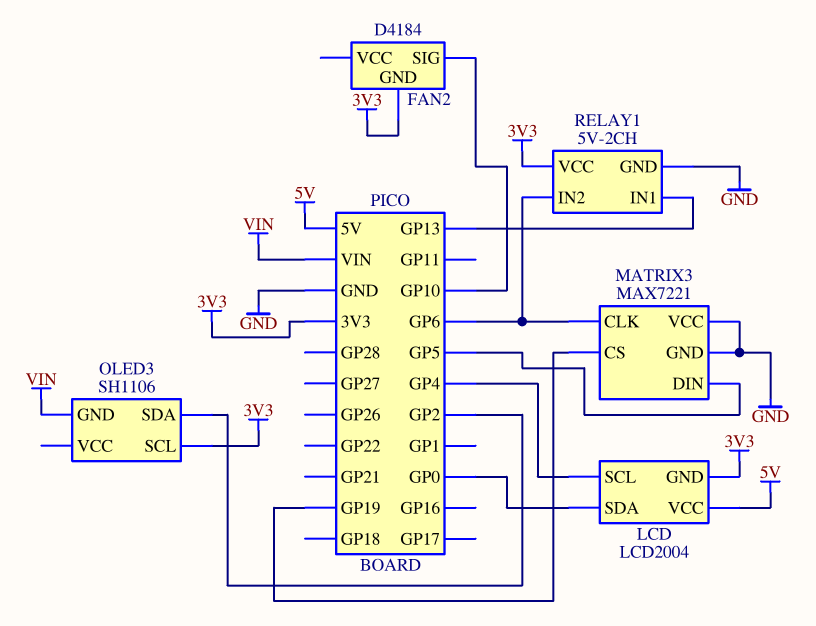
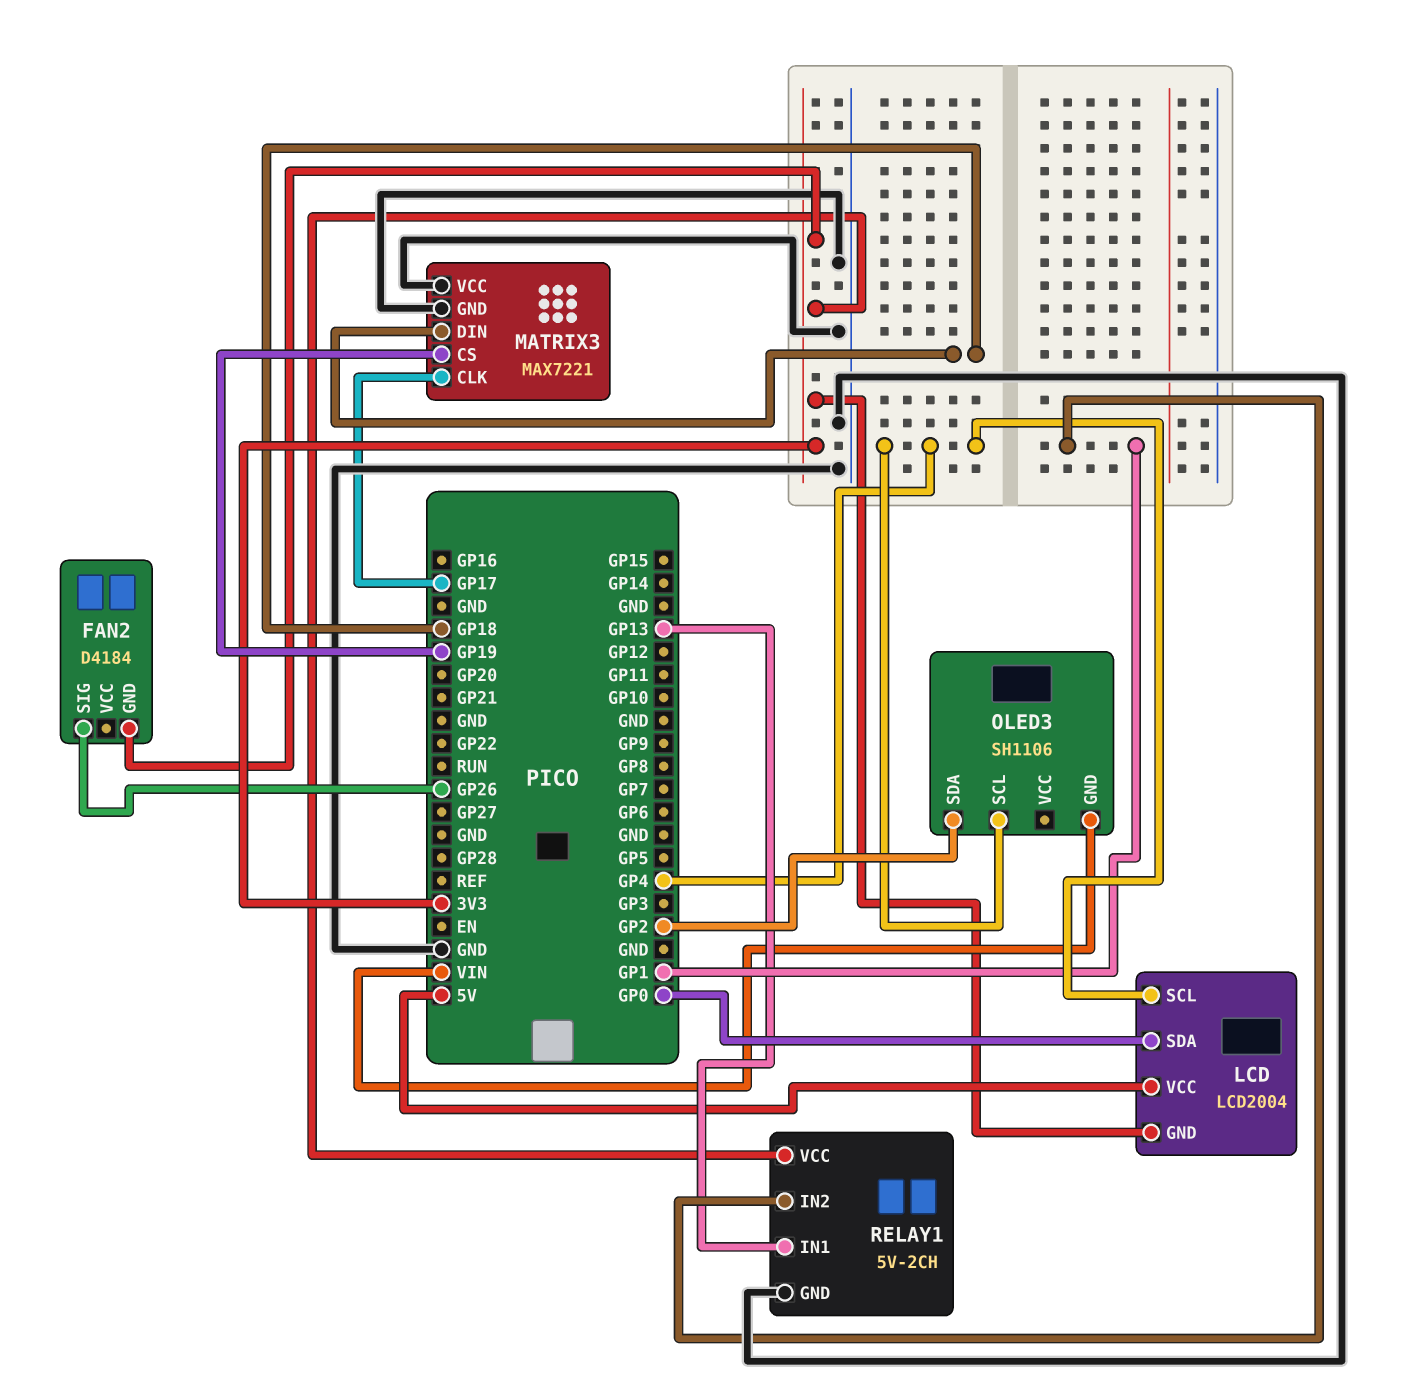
FAN2 pin SIG: GP10 -> GP26
MATRIX3 pin CLK: GP6 -> GP17
MATRIX3 pin DIN: GP5 -> GP18
OLED3 pin SCL: 3V3 -> GP4
RELAY1 pin IN2: GP6 -> GP1

